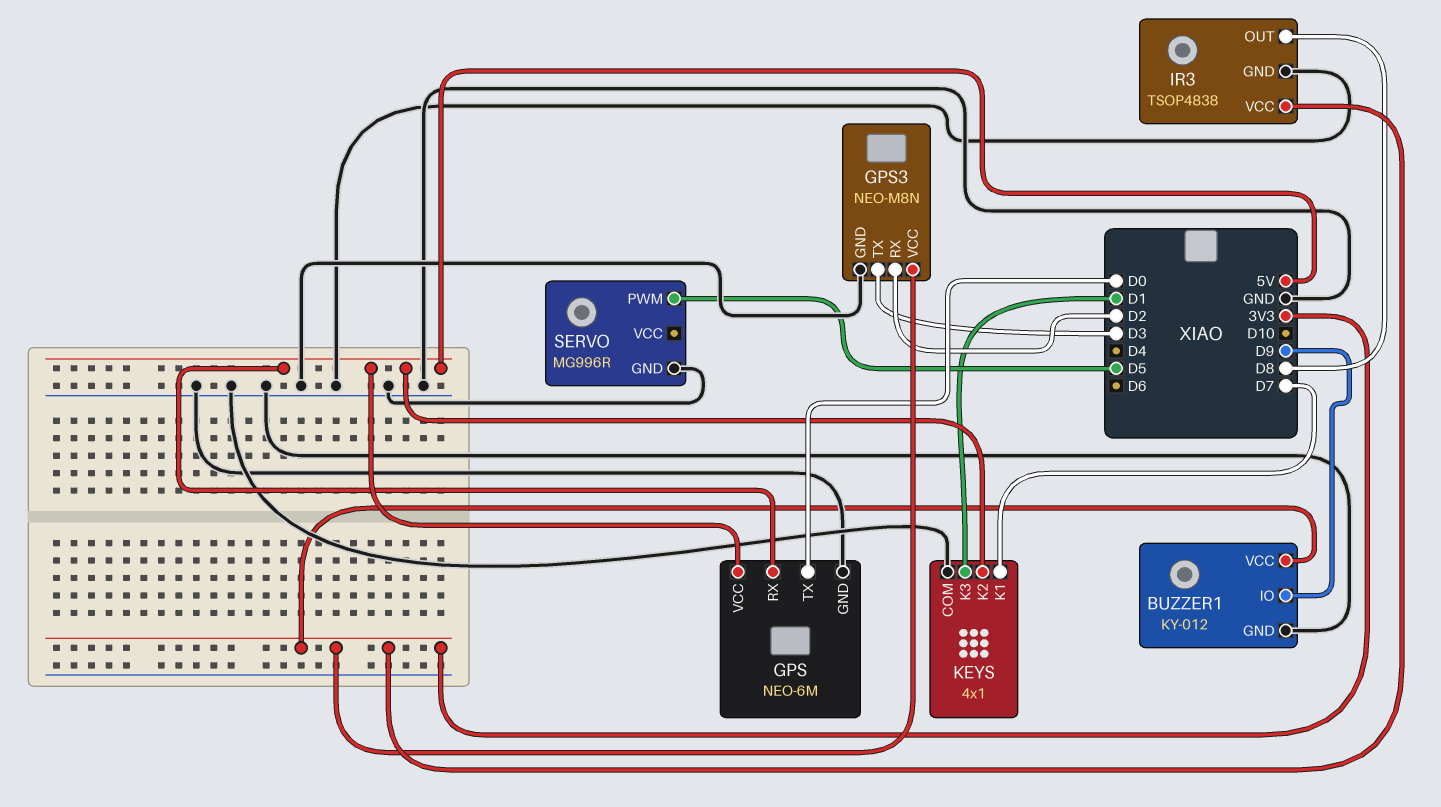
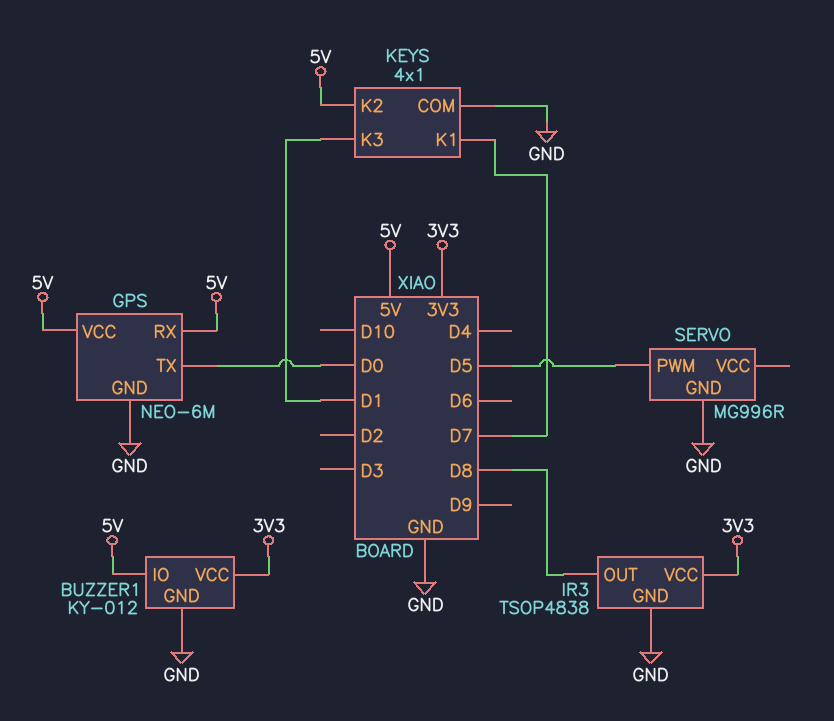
BUZZER1 pin IO: D9 -> 5V
GPS3: NEO-M8N -> none
GPS3 pin GND: GND -> none
GPS3 pin RX: D2 -> none
GPS3 pin TX: D3 -> none
GPS3 pin VCC: 3V3 -> none

